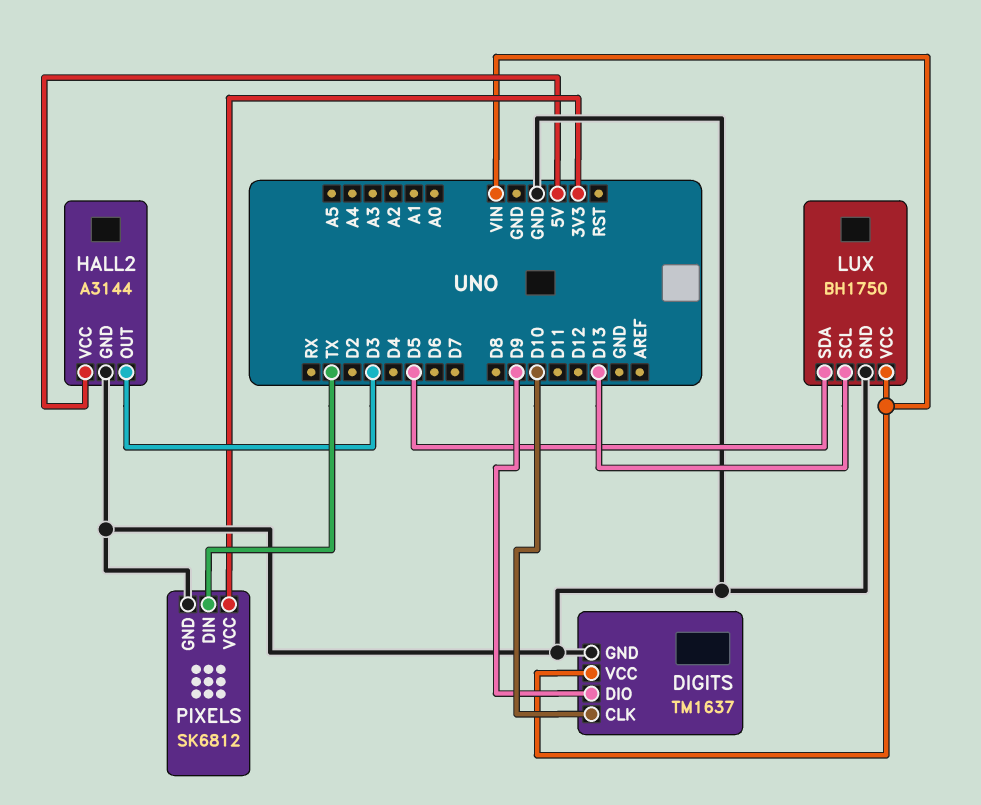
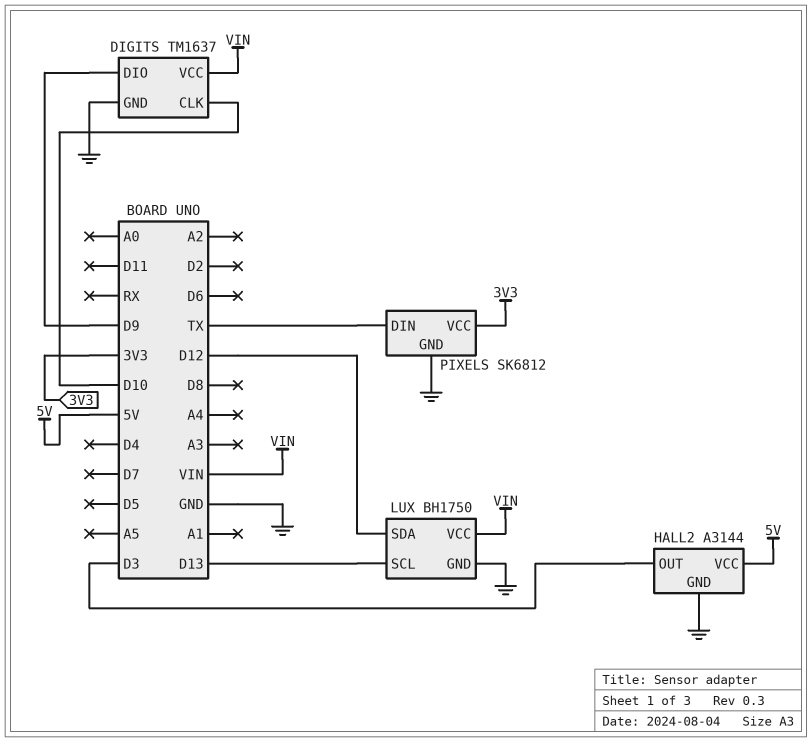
LUX pin SDA: D5 -> D12

